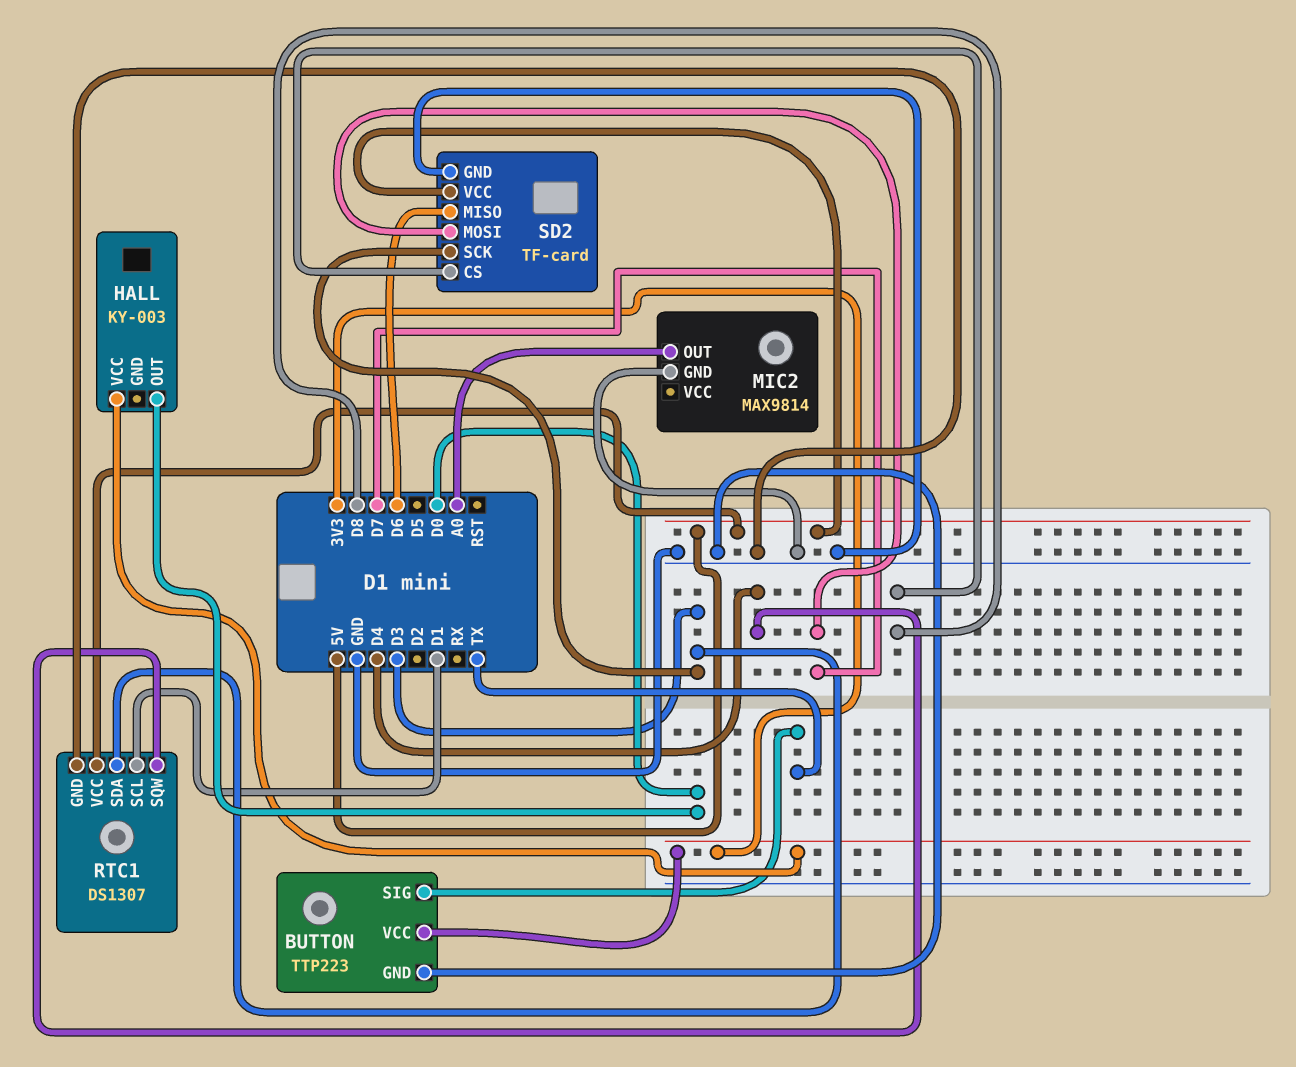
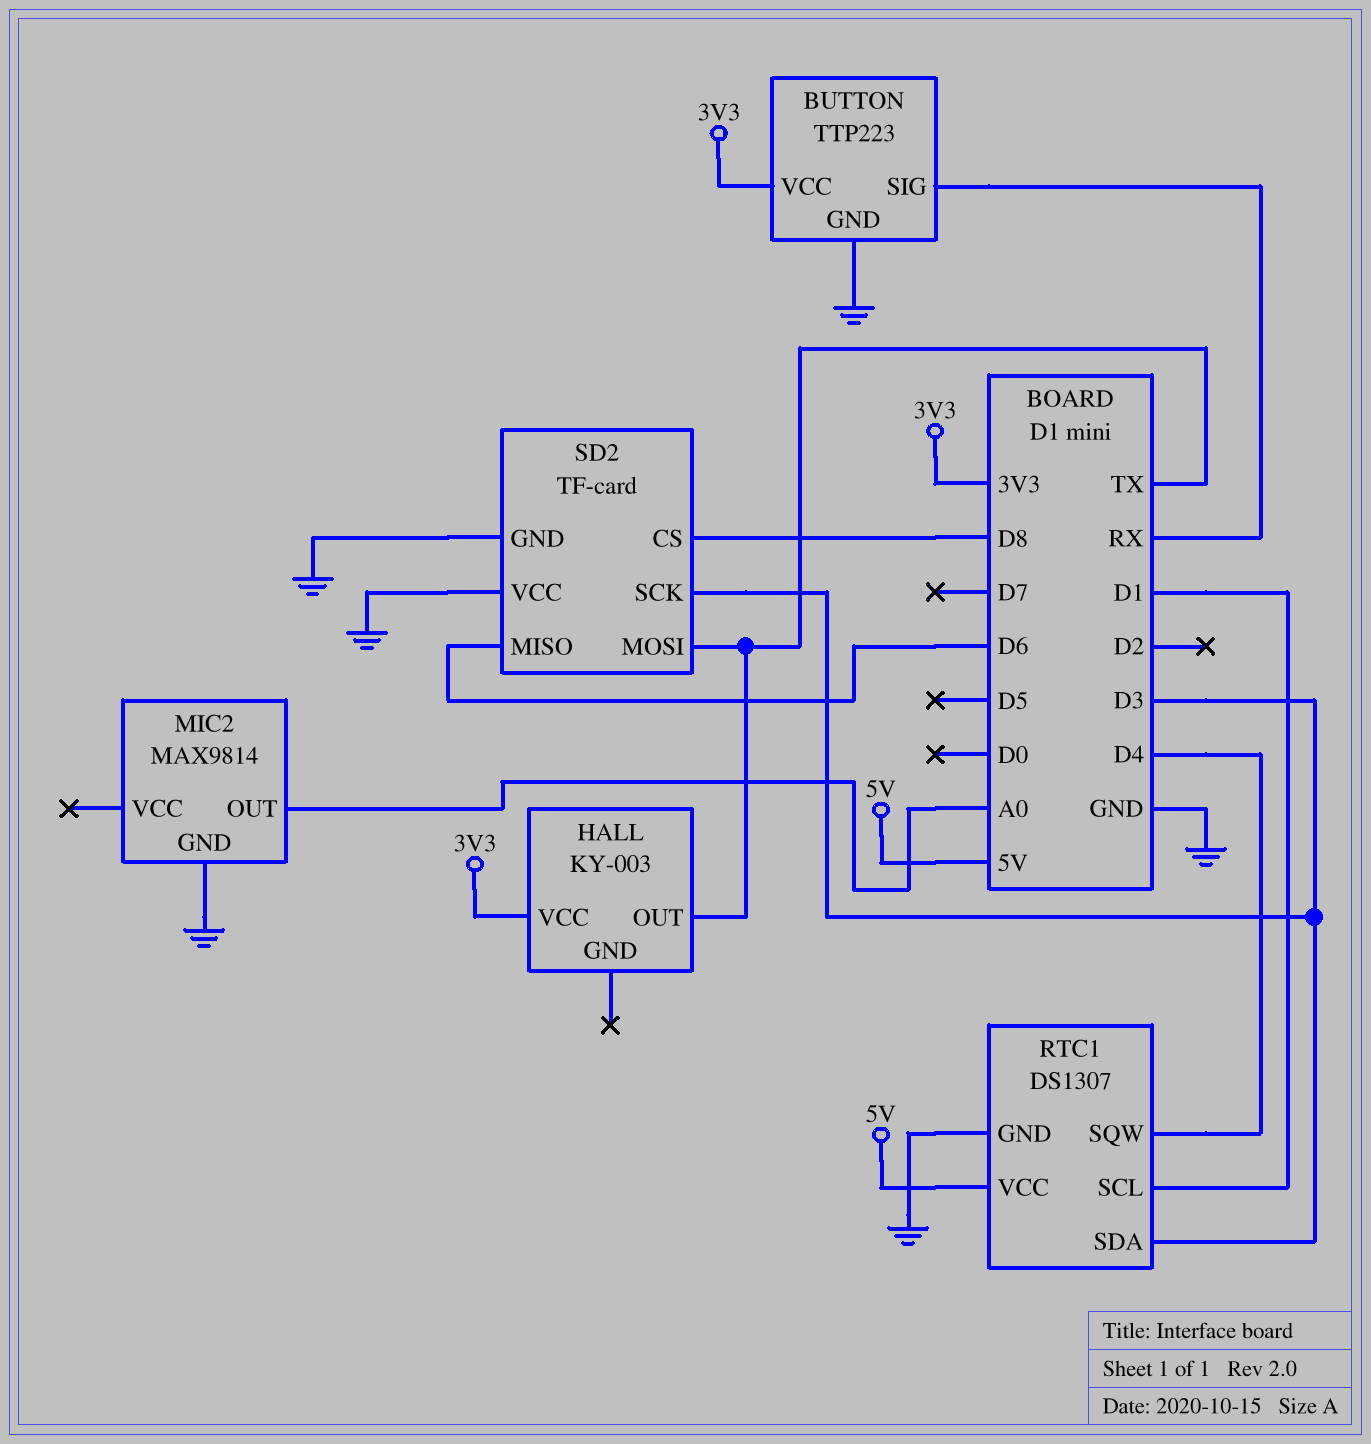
BUTTON pin SIG: TX -> RX
HALL pin OUT: D0 -> TX
SD2 pin MOSI: D7 -> TX
SD2 pin VCC: 5V -> GND

